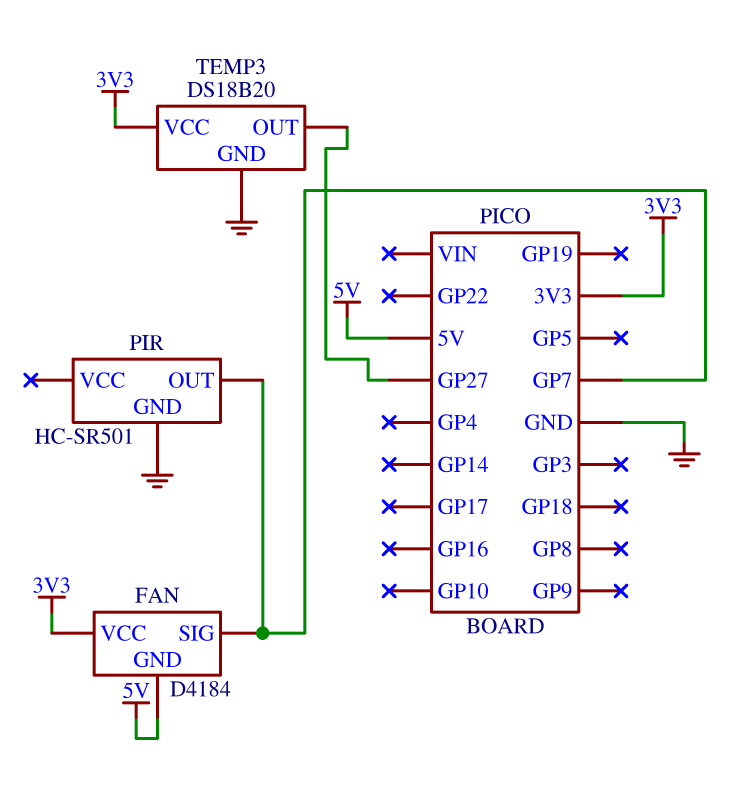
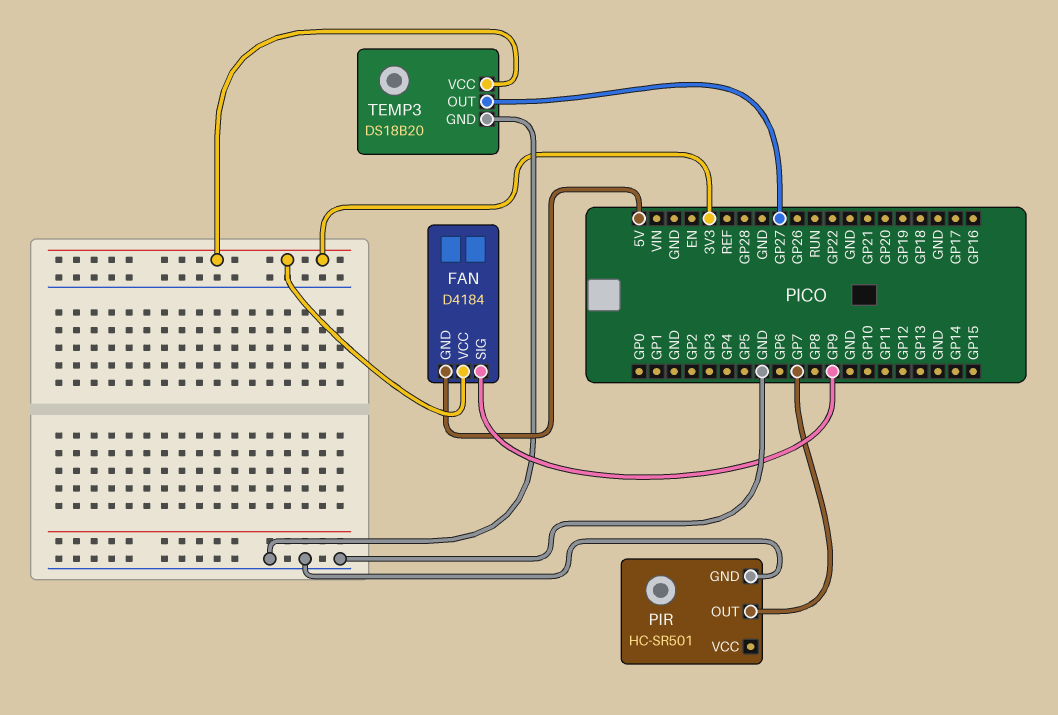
FAN pin SIG: GP7 -> GP9

